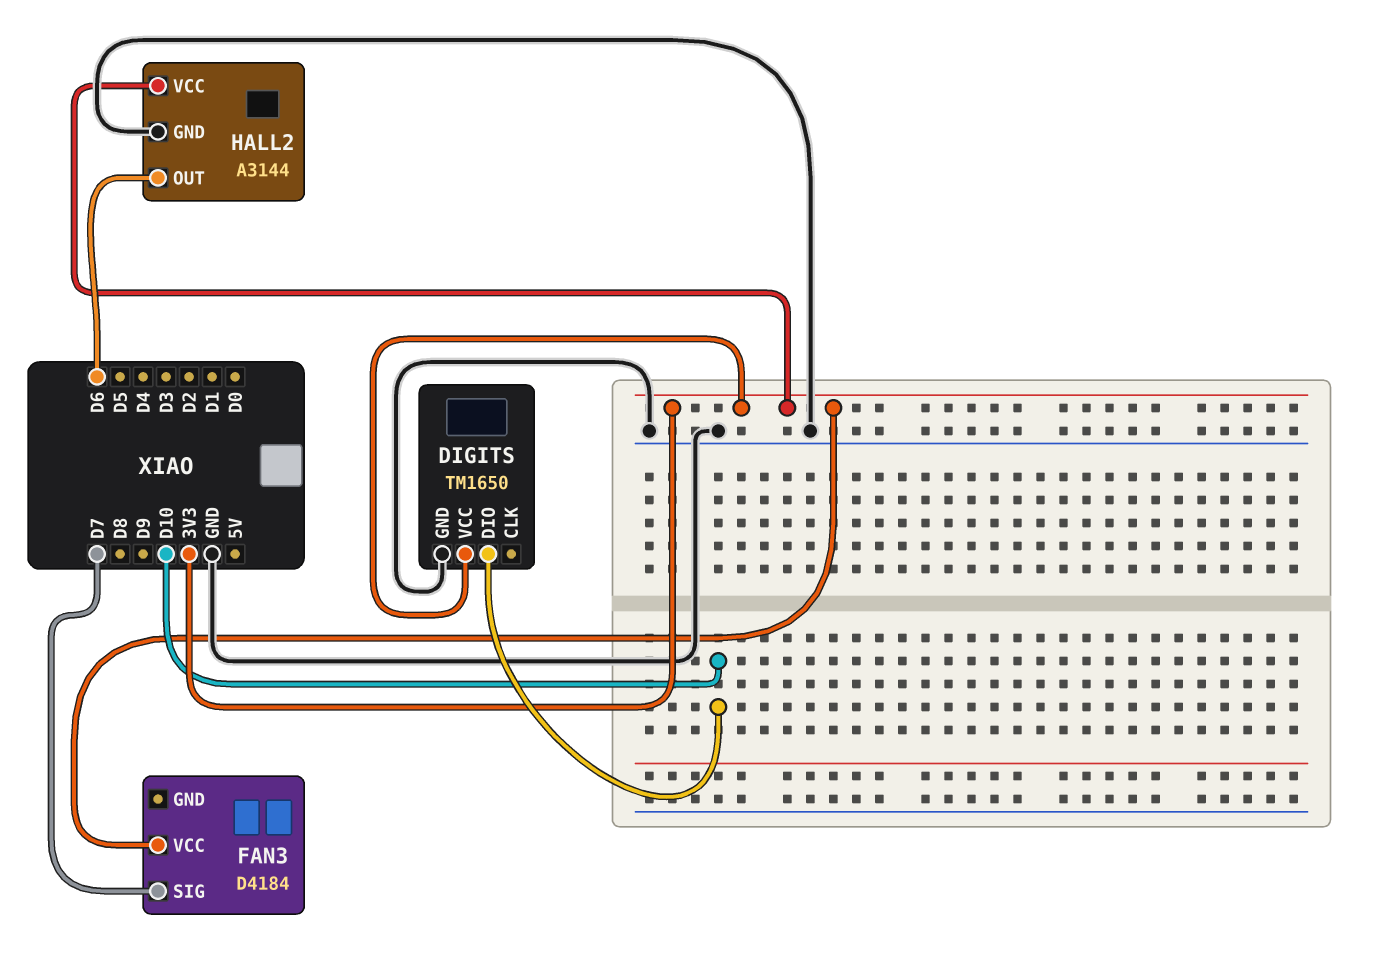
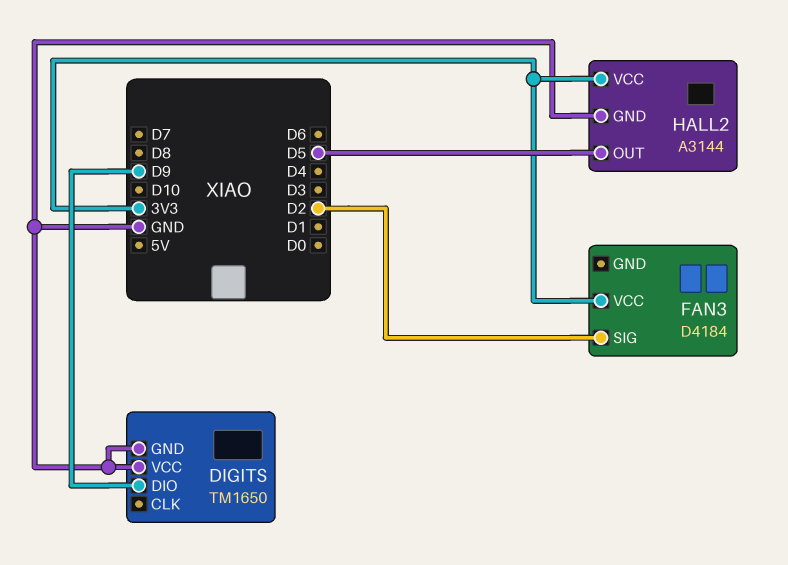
DIGITS pin DIO: D10 -> D9
DIGITS pin VCC: 3V3 -> GND
FAN3 pin SIG: D7 -> D2
HALL2 pin OUT: D6 -> D5

